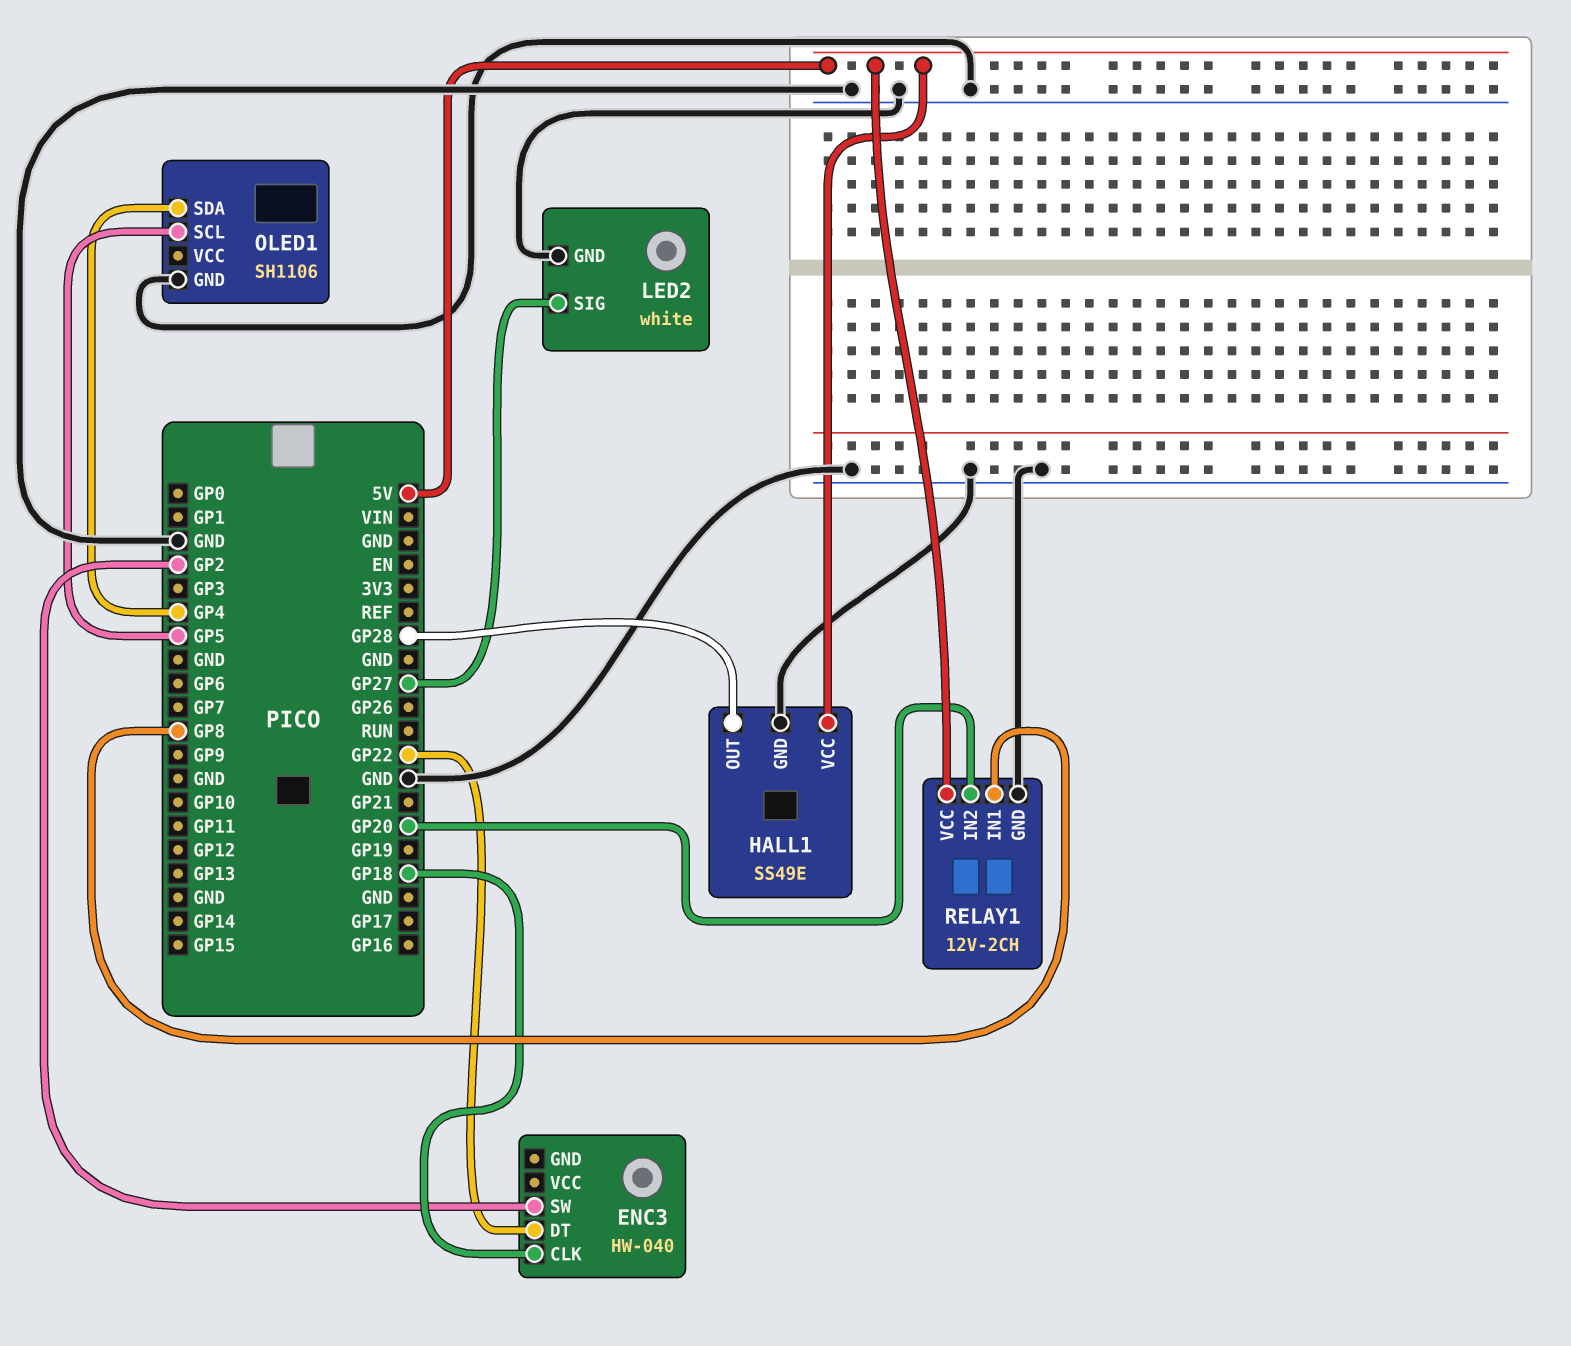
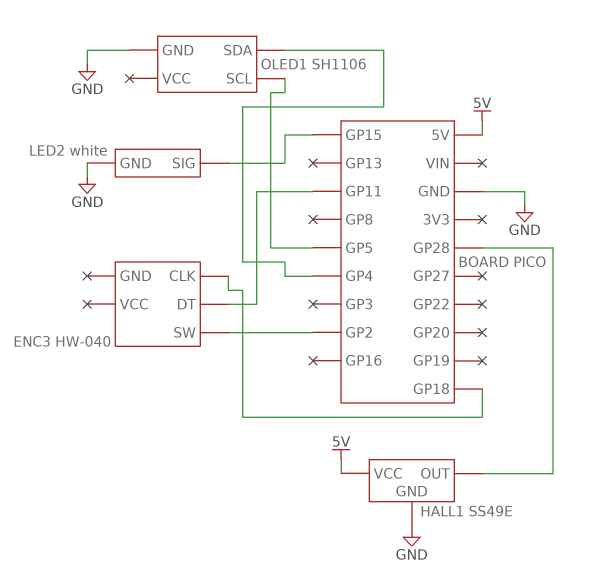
ENC3 pin DT: GP22 -> GP11
LED2 pin SIG: GP27 -> GP15
RELAY1: 12V-2CH -> none
RELAY1 pin GND: GND -> none
RELAY1 pin IN1: GP8 -> none
RELAY1 pin IN2: GP20 -> none
RELAY1 pin VCC: 5V -> none

